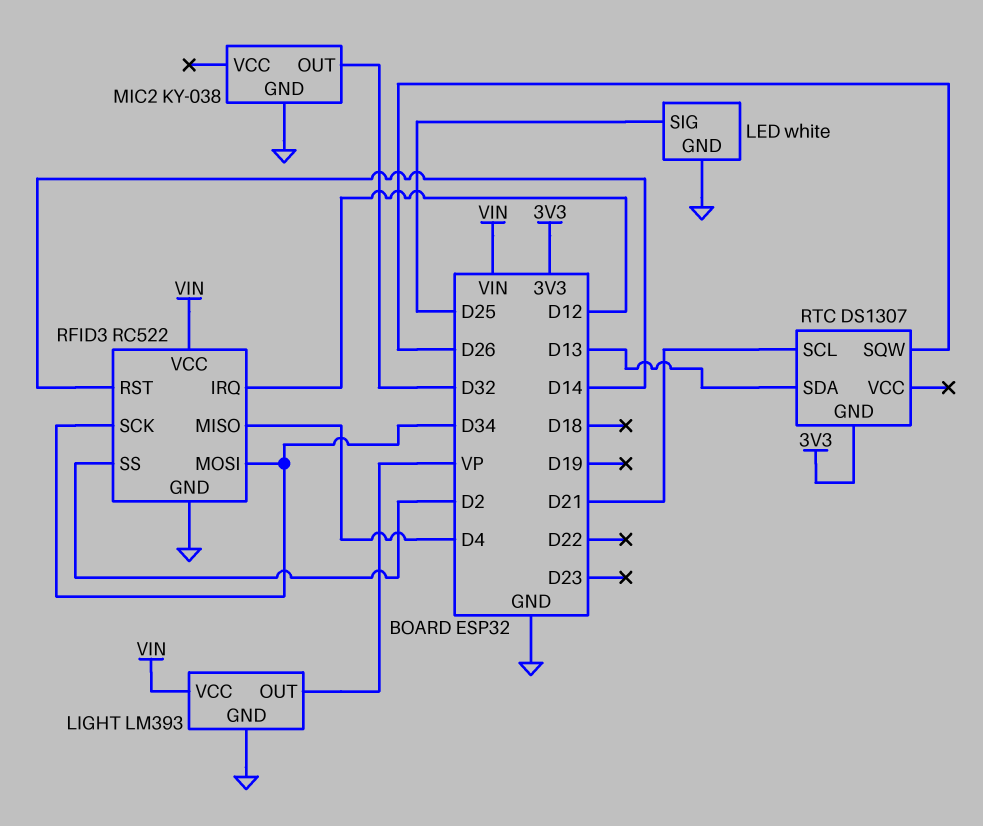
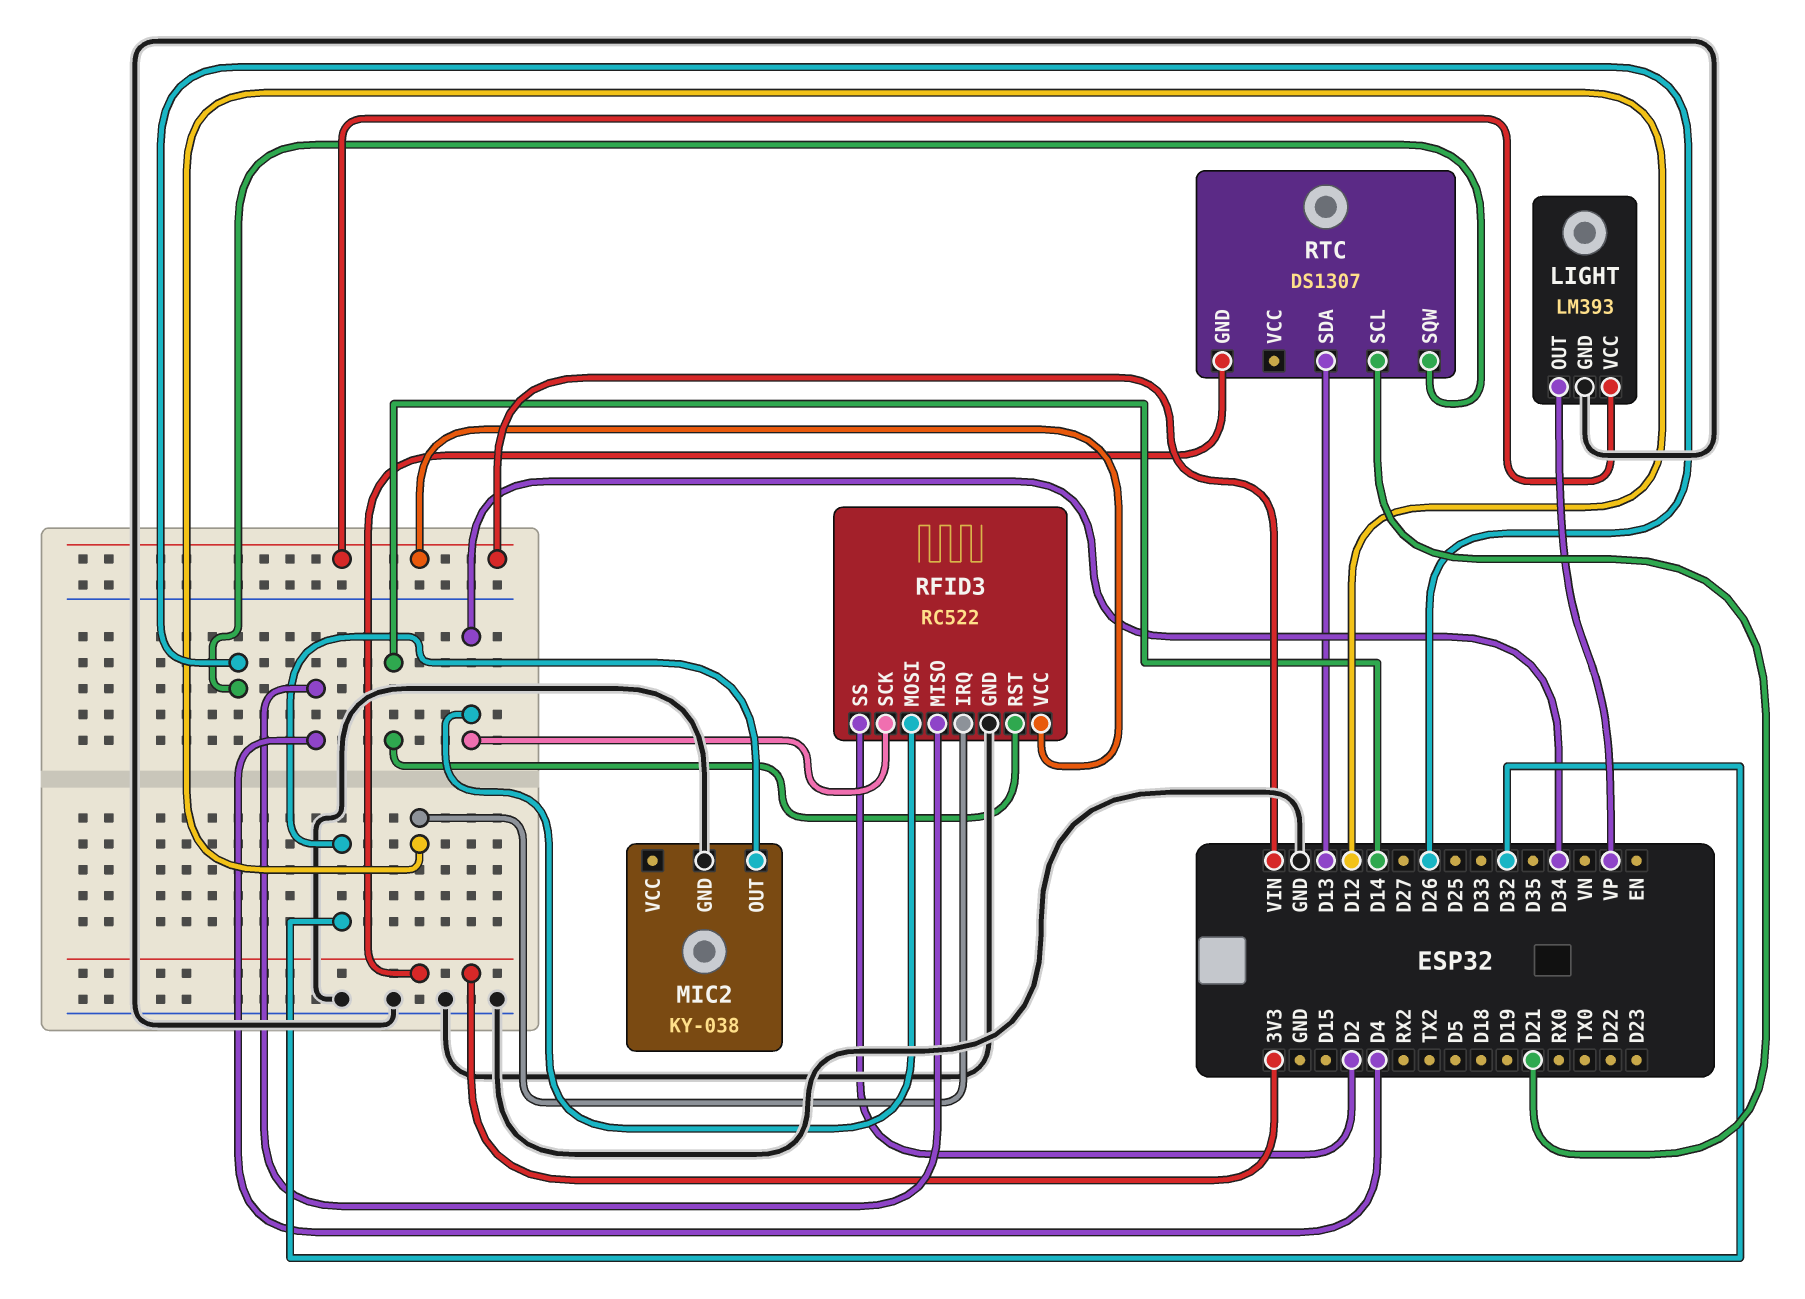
LED: white -> none
LED pin GND: GND -> none
LED pin SIG: D25 -> none

